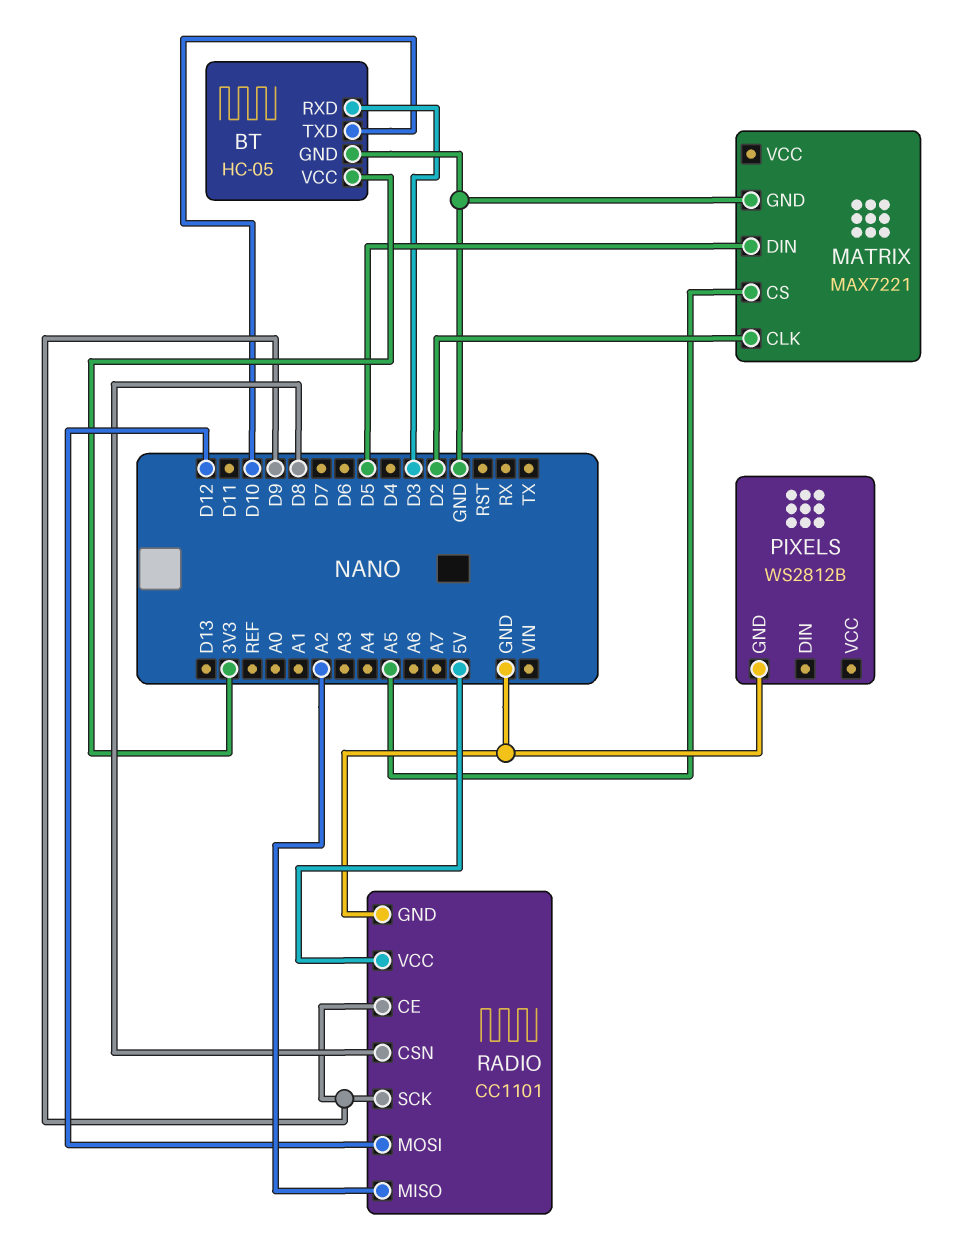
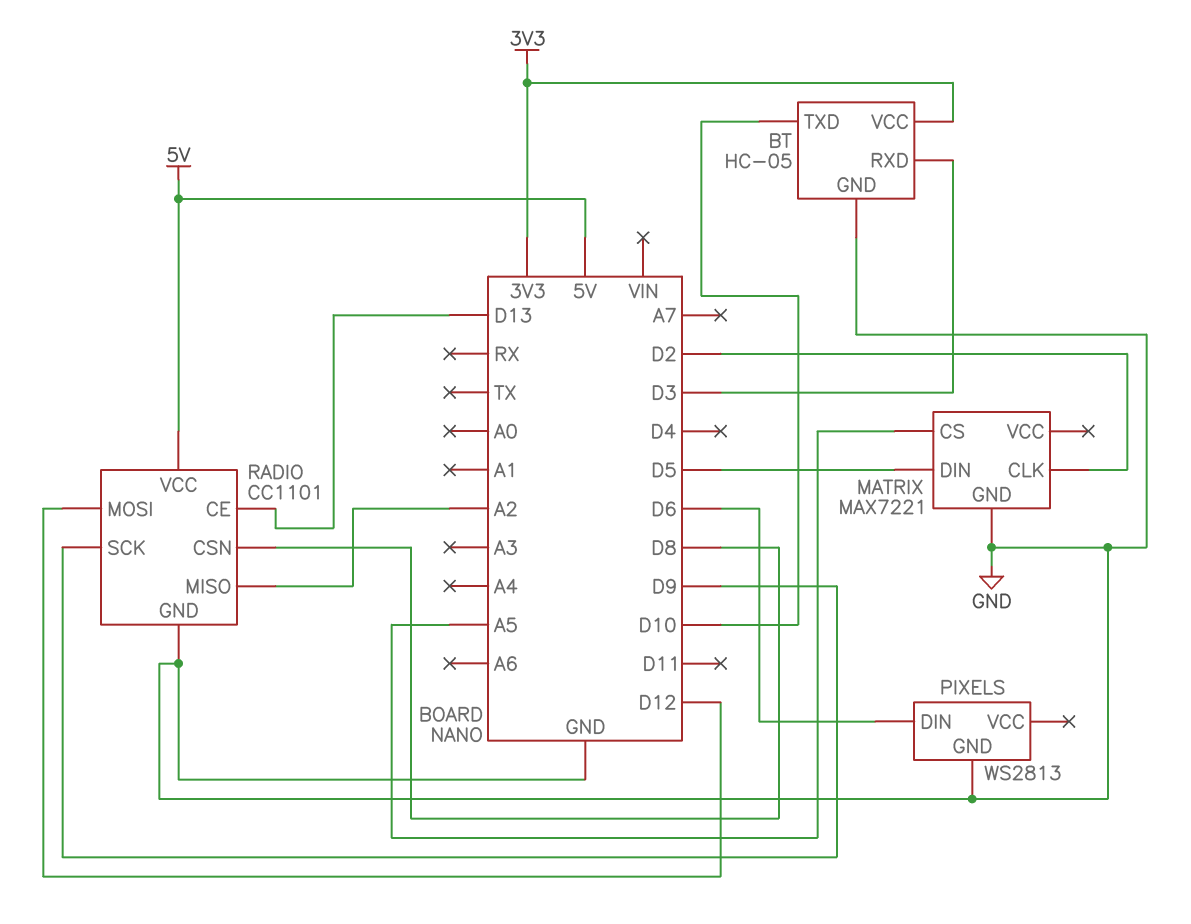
PIXELS: WS2812B -> WS2813
PIXELS pin DIN: none -> D6
RADIO pin CE: D9 -> D13

